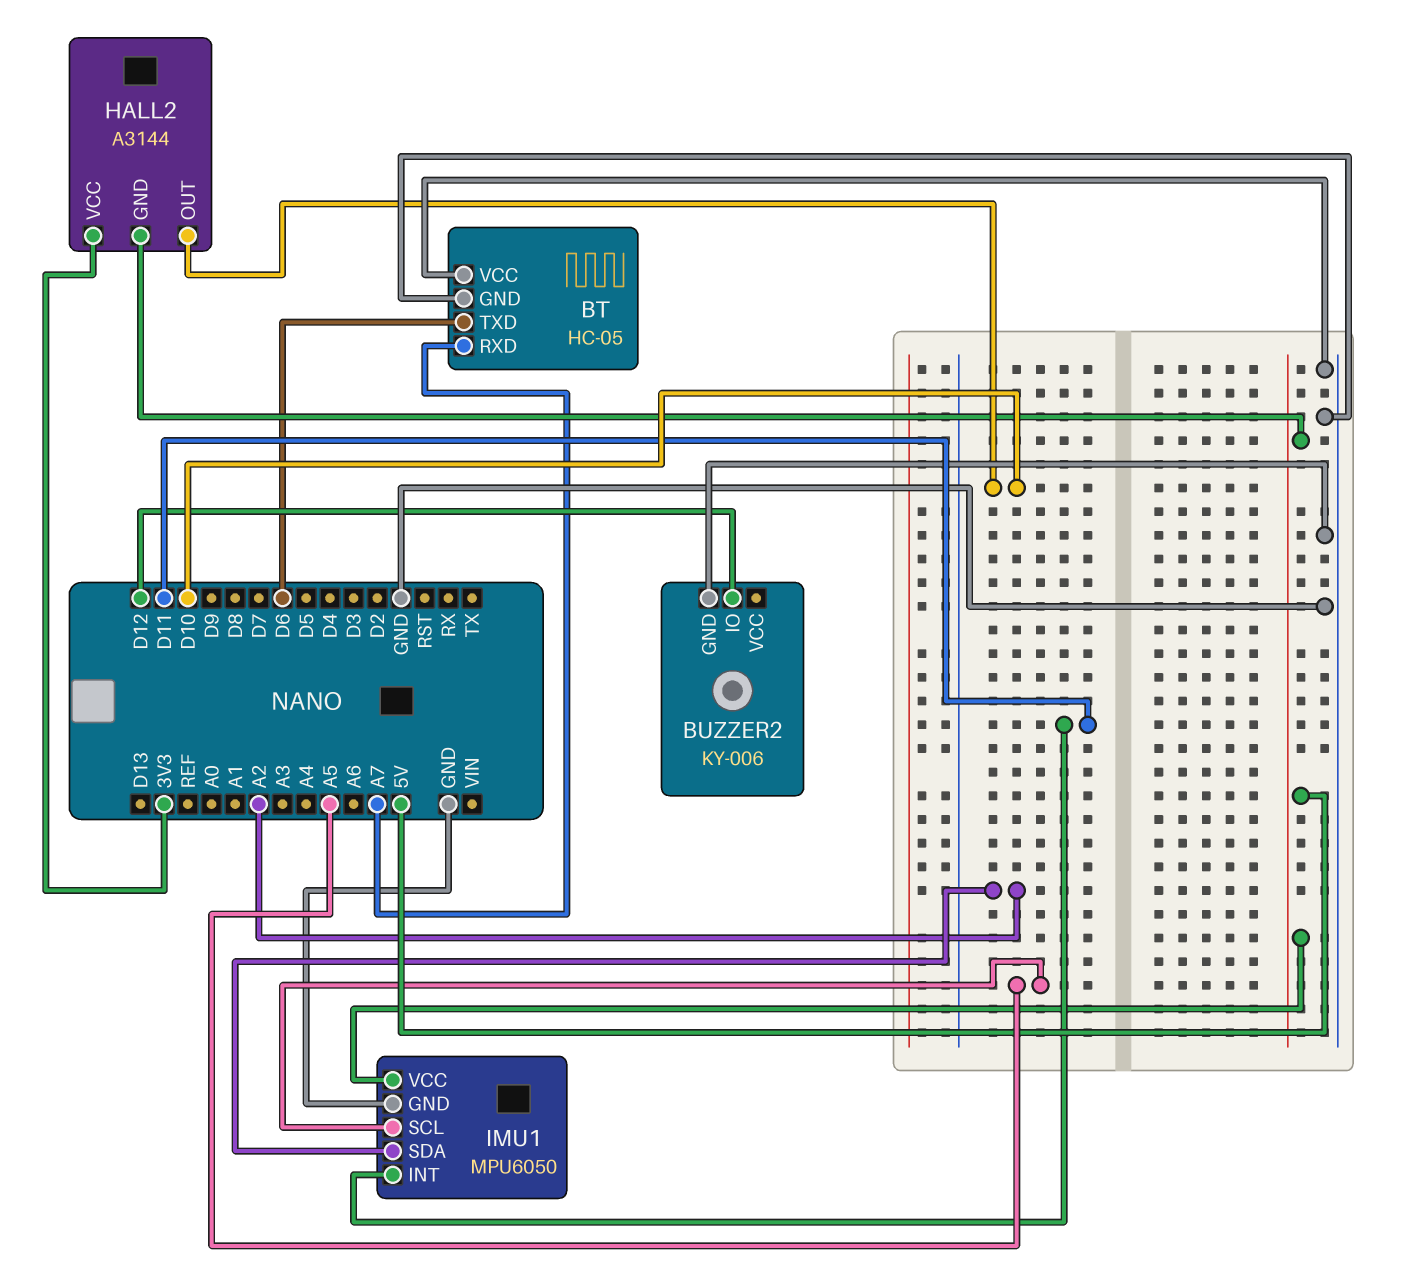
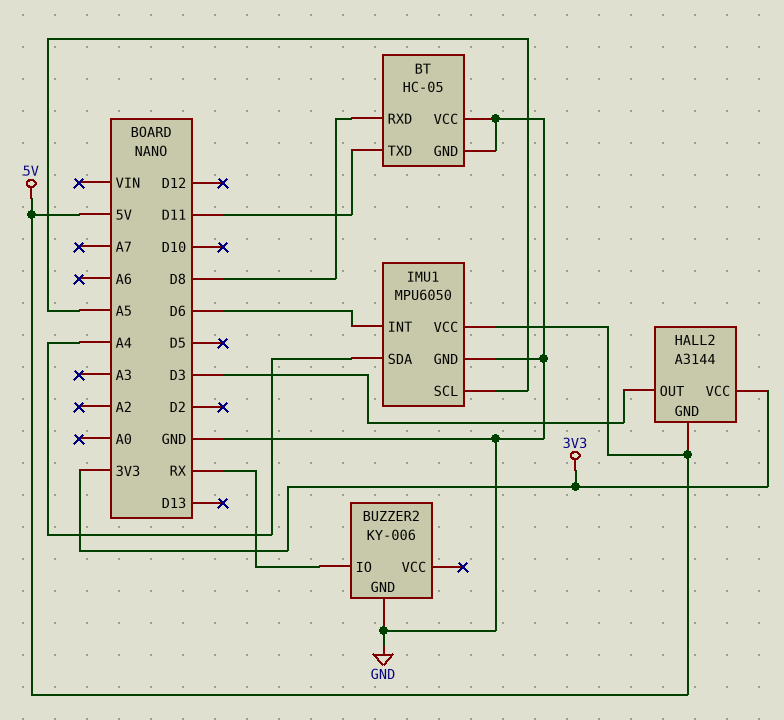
BT pin RXD: A7 -> D8
BT pin TXD: D6 -> D11
BUZZER2 pin IO: D12 -> RX
HALL2 pin OUT: D10 -> D3
IMU1 pin INT: D11 -> D6
IMU1 pin SDA: A2 -> A4

